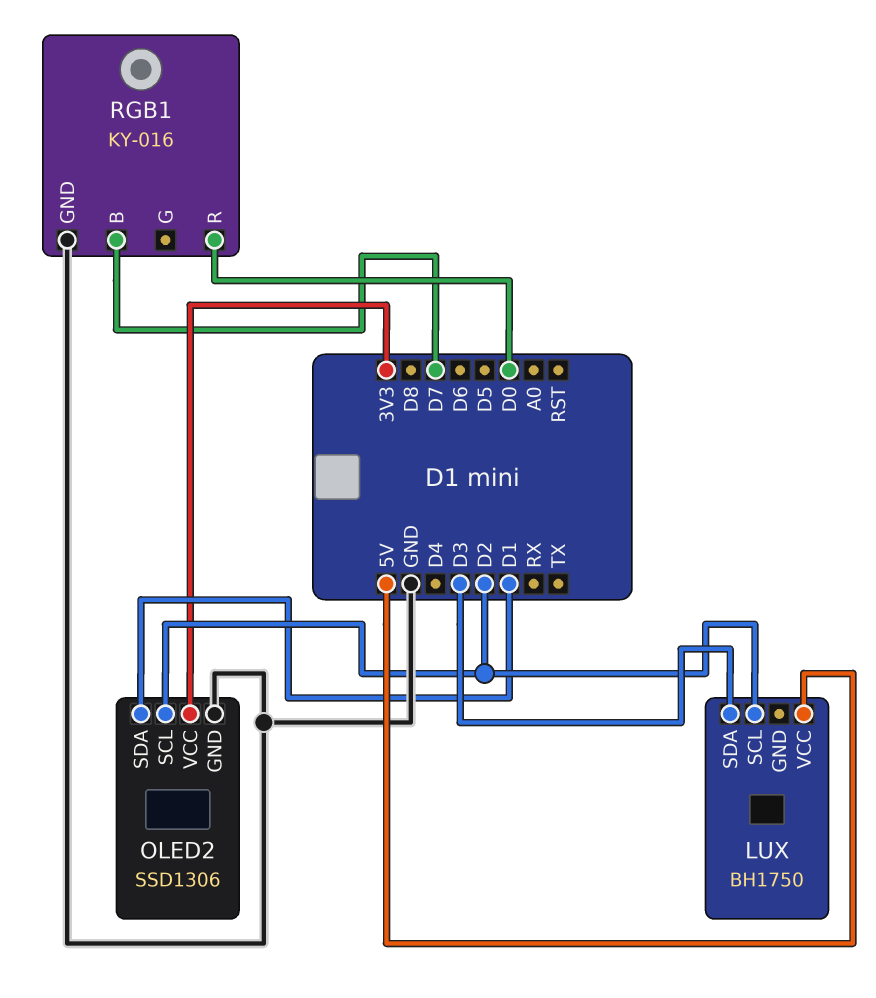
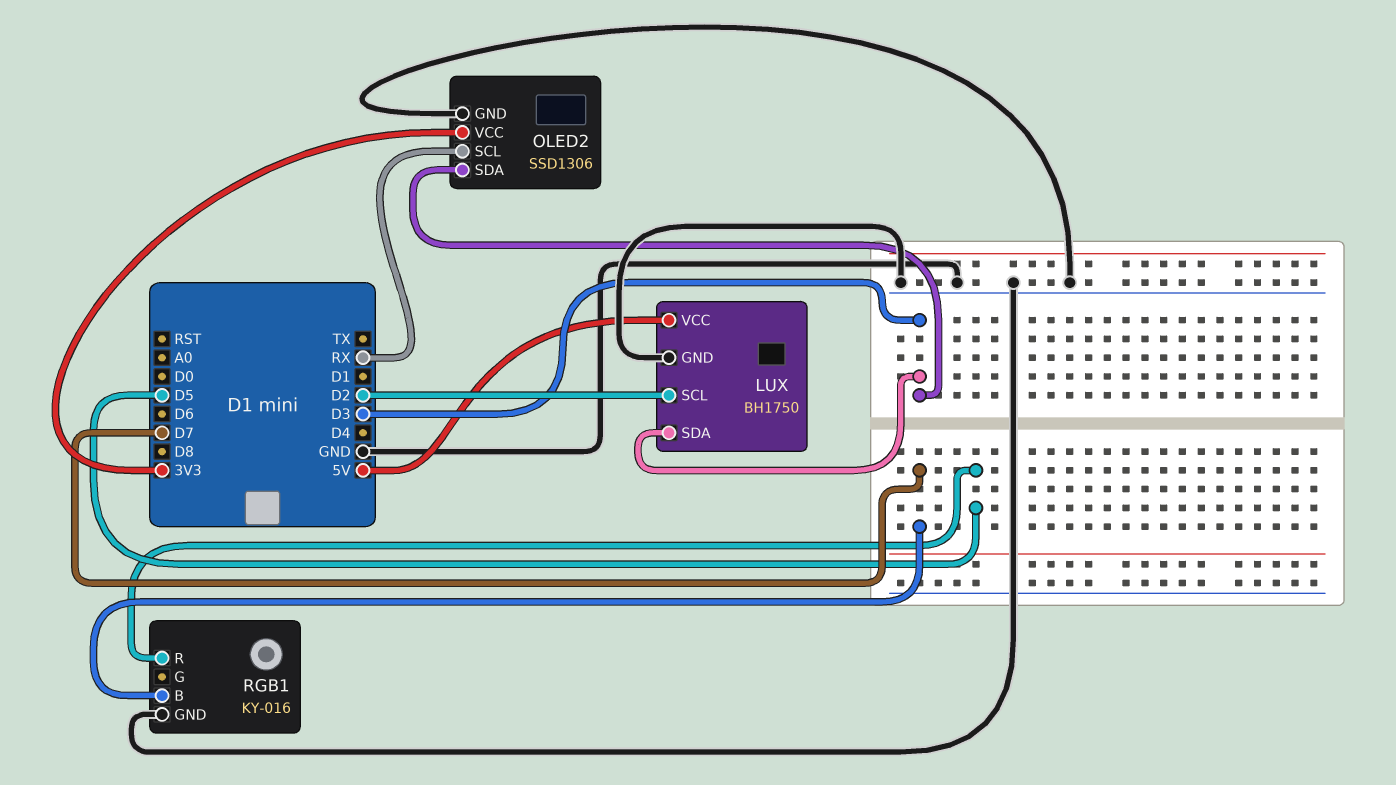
LUX pin GND: none -> GND
OLED2 pin SCL: D2 -> RX
OLED2 pin SDA: D1 -> D3
RGB1 pin R: D0 -> D5

